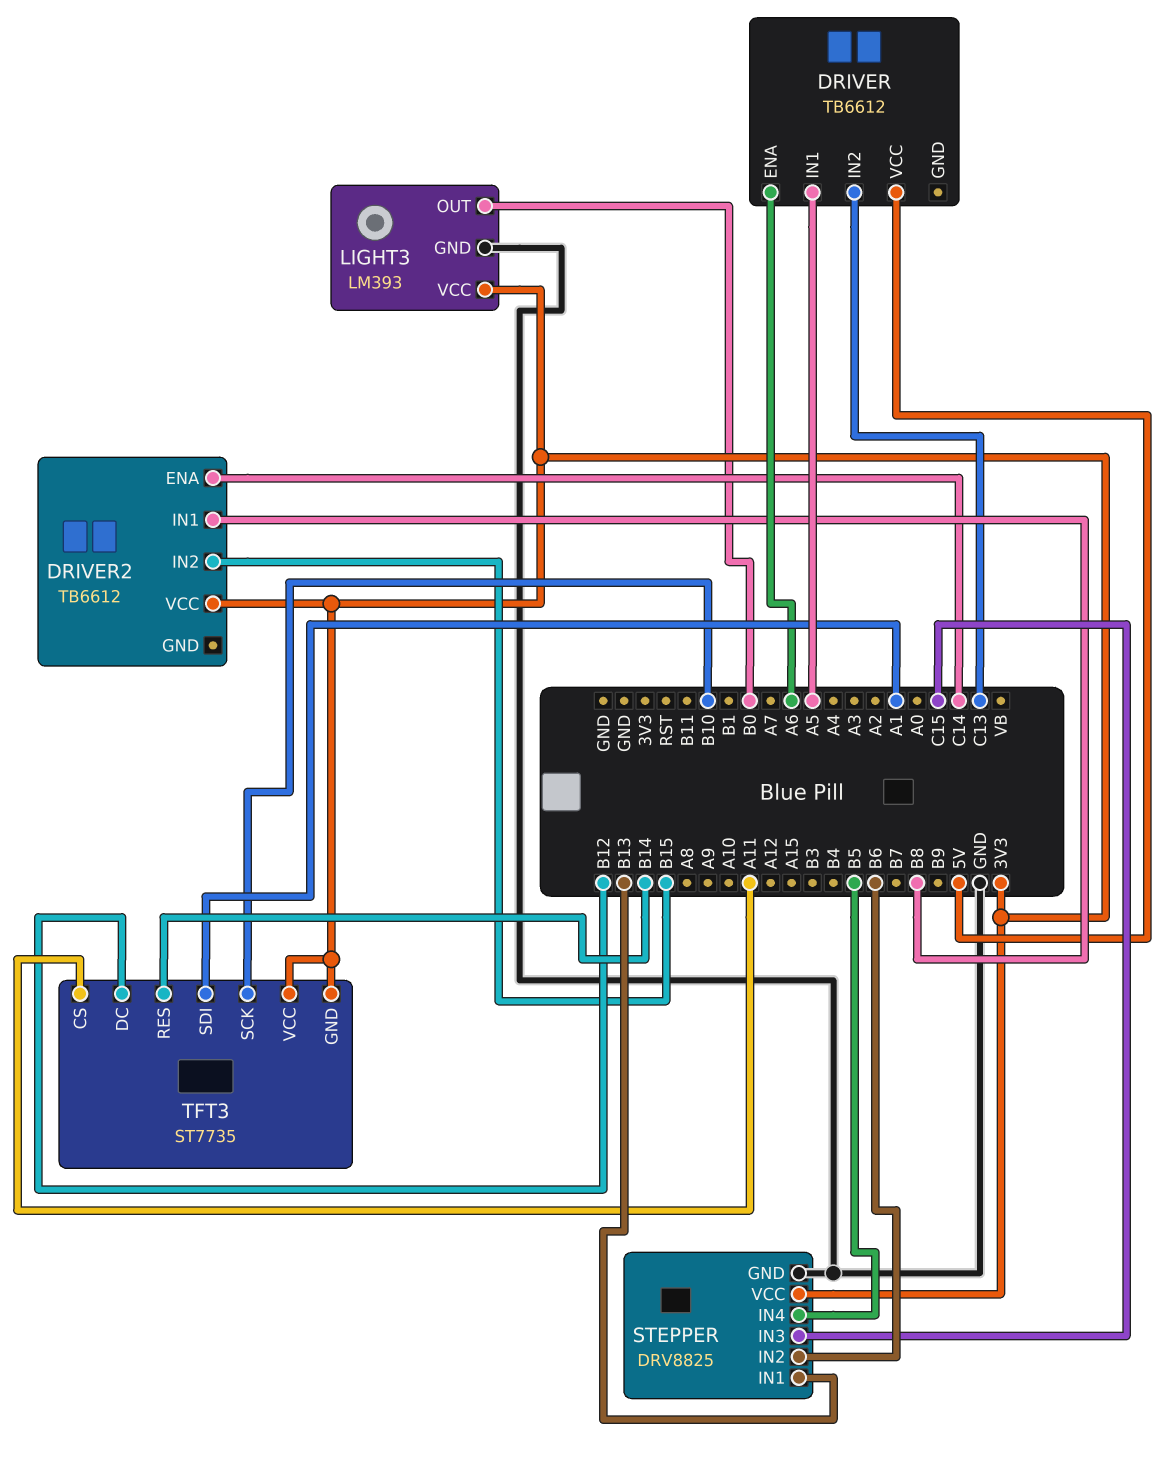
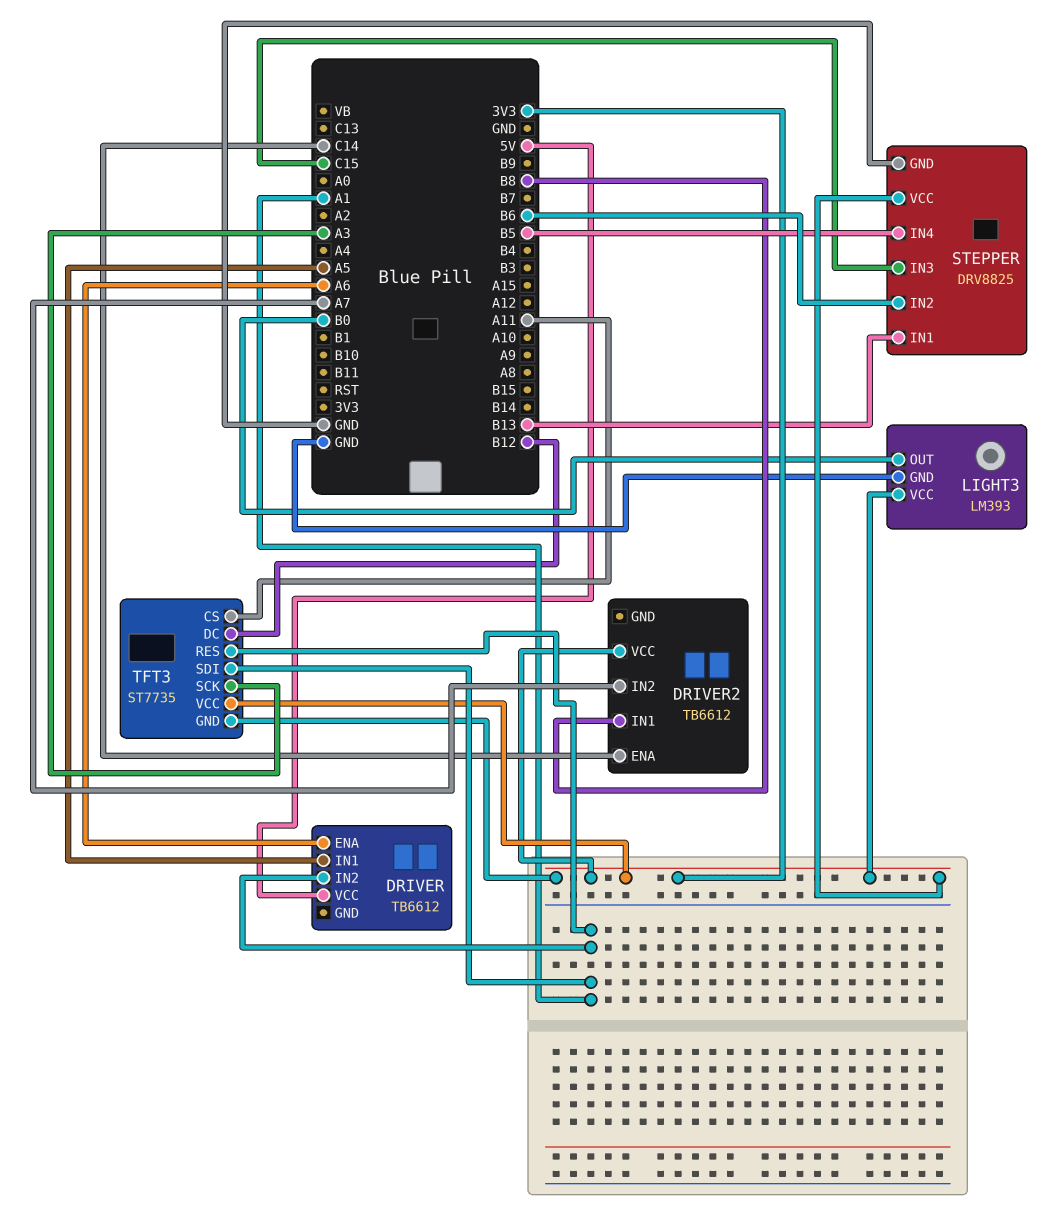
DRIVER pin IN2: C13 -> A1
DRIVER2 pin IN2: B15 -> A7
TFT3 pin RES: B14 -> A1
TFT3 pin SCK: B10 -> A3

